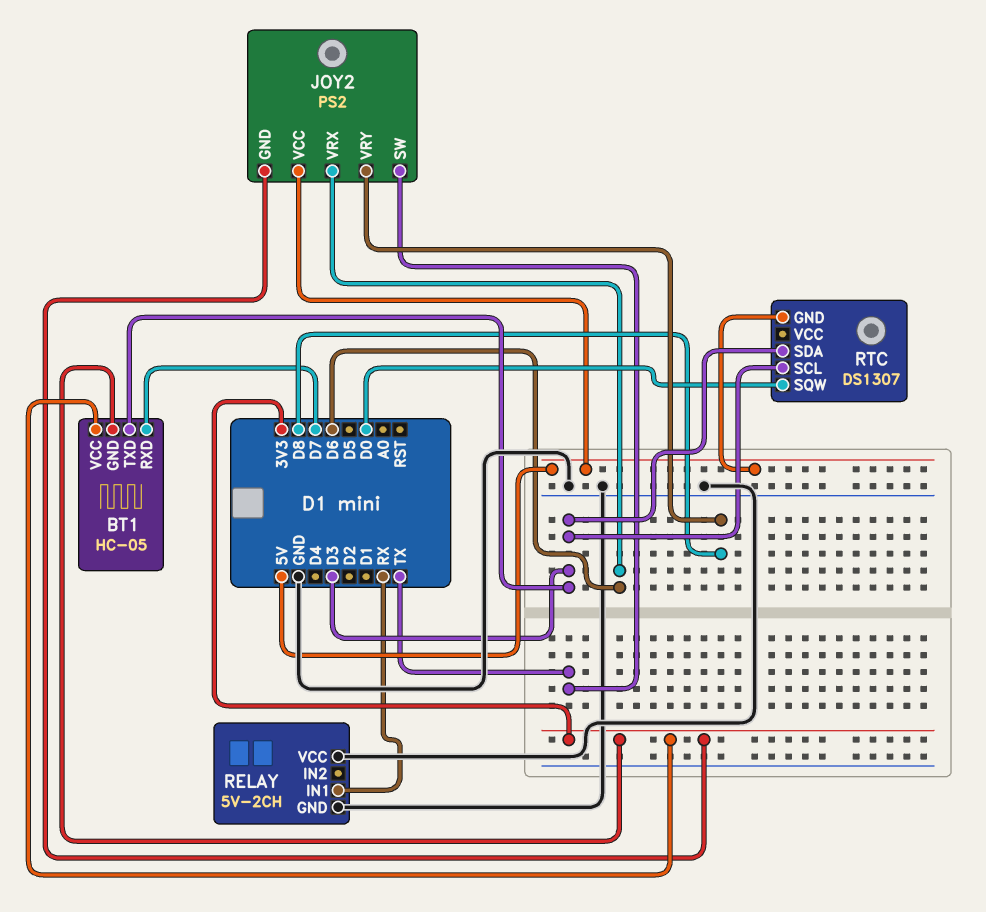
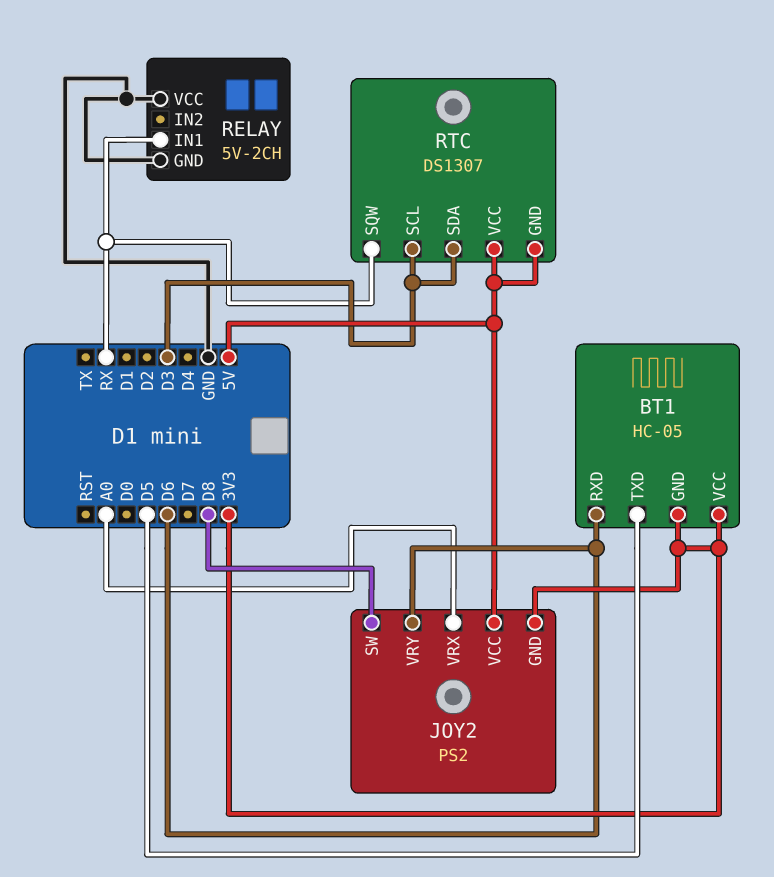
BT1 pin RXD: D7 -> D6
BT1 pin TXD: D3 -> D5
JOY2 pin SW: TX -> D8
JOY2 pin VRX: D6 -> A0
JOY2 pin VRY: D8 -> D6
RTC pin SQW: D0 -> RX
RTC pin VCC: none -> 5V

